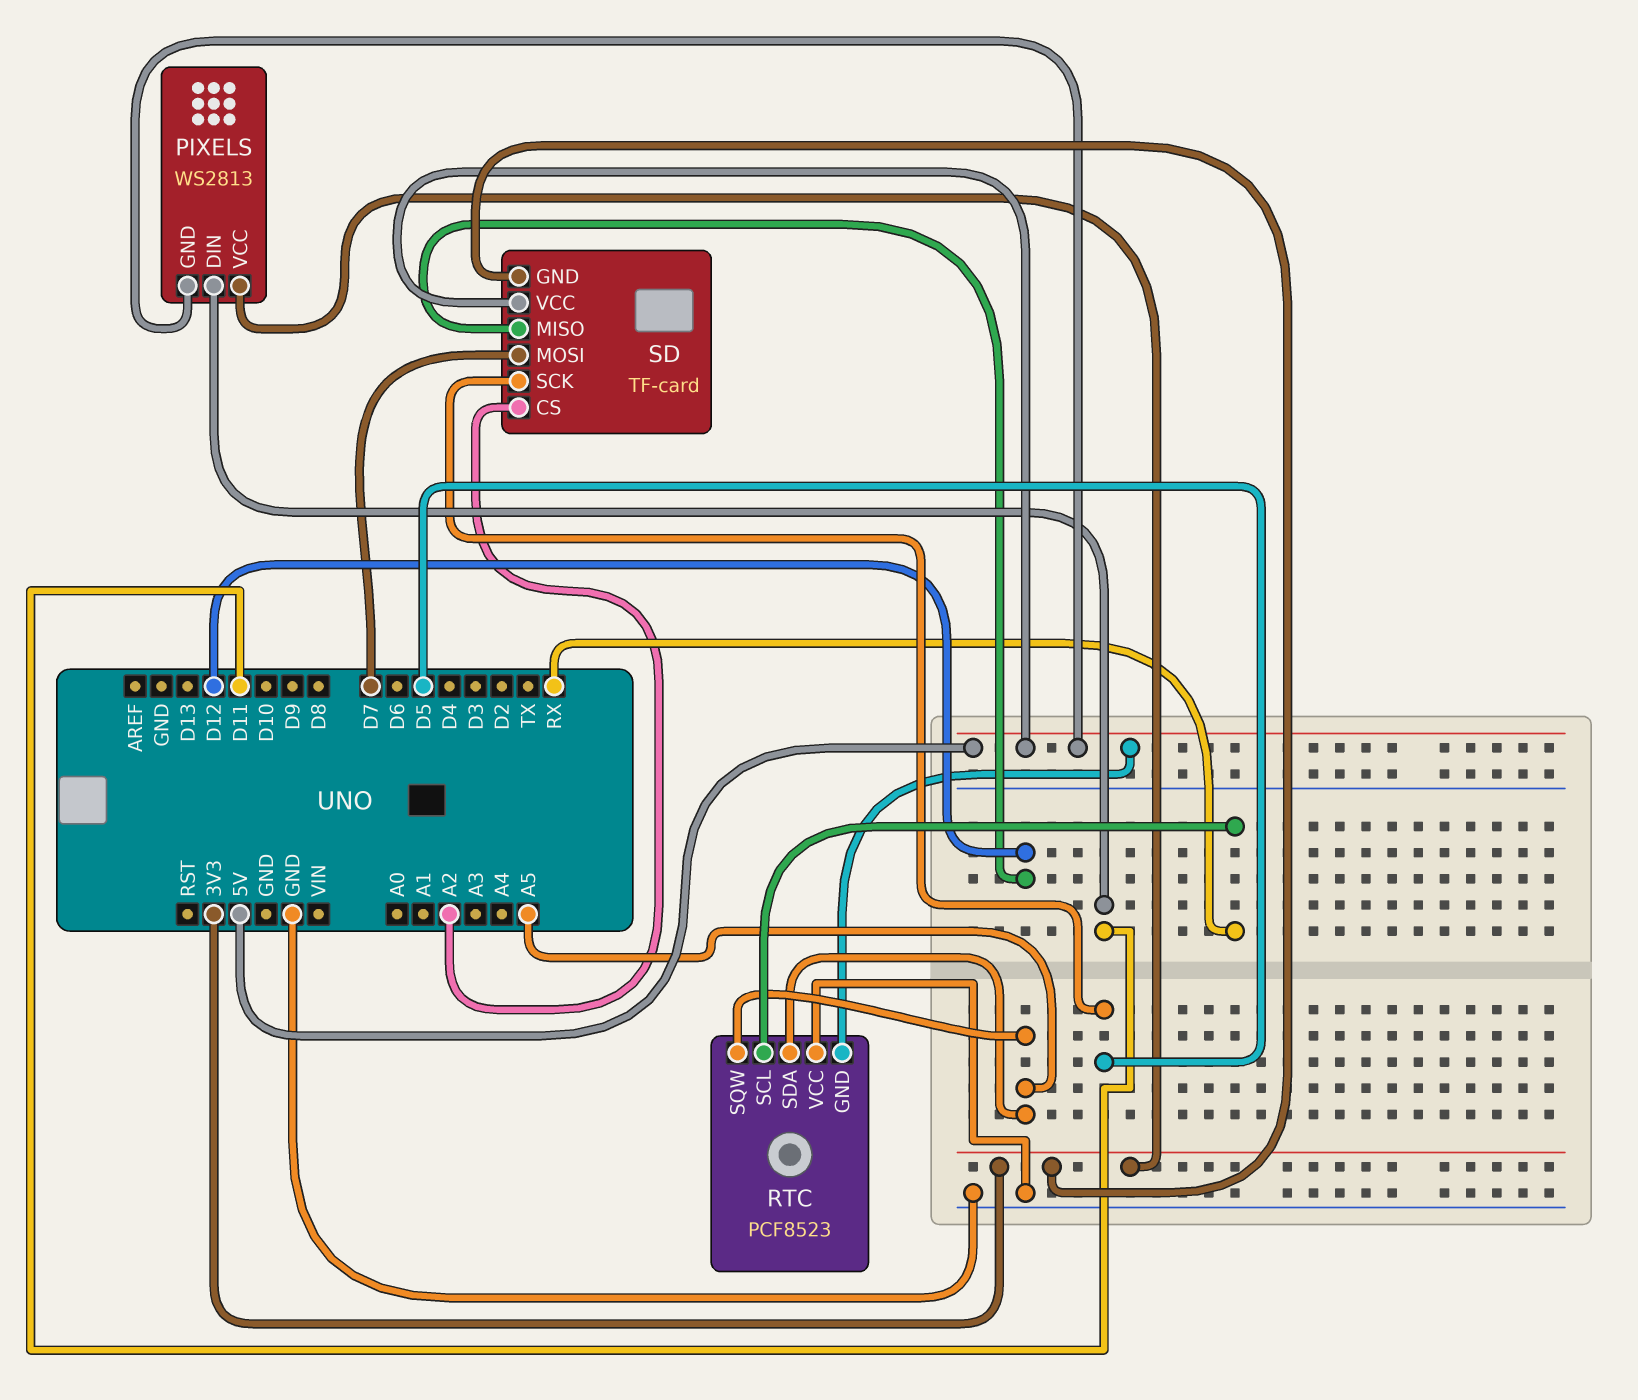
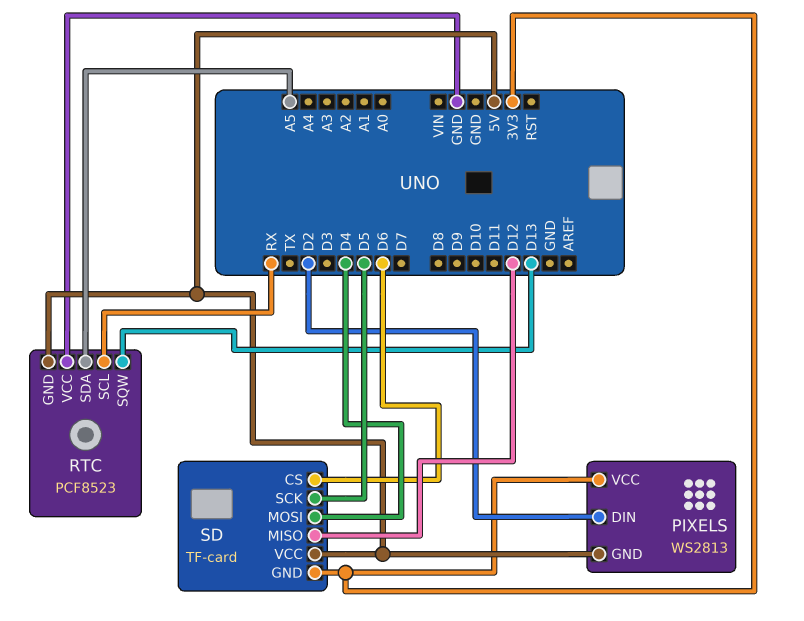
PIXELS pin DIN: D11 -> D2
RTC pin SQW: A5 -> D13
SD pin CS: A2 -> D6
SD pin MOSI: D7 -> D4

